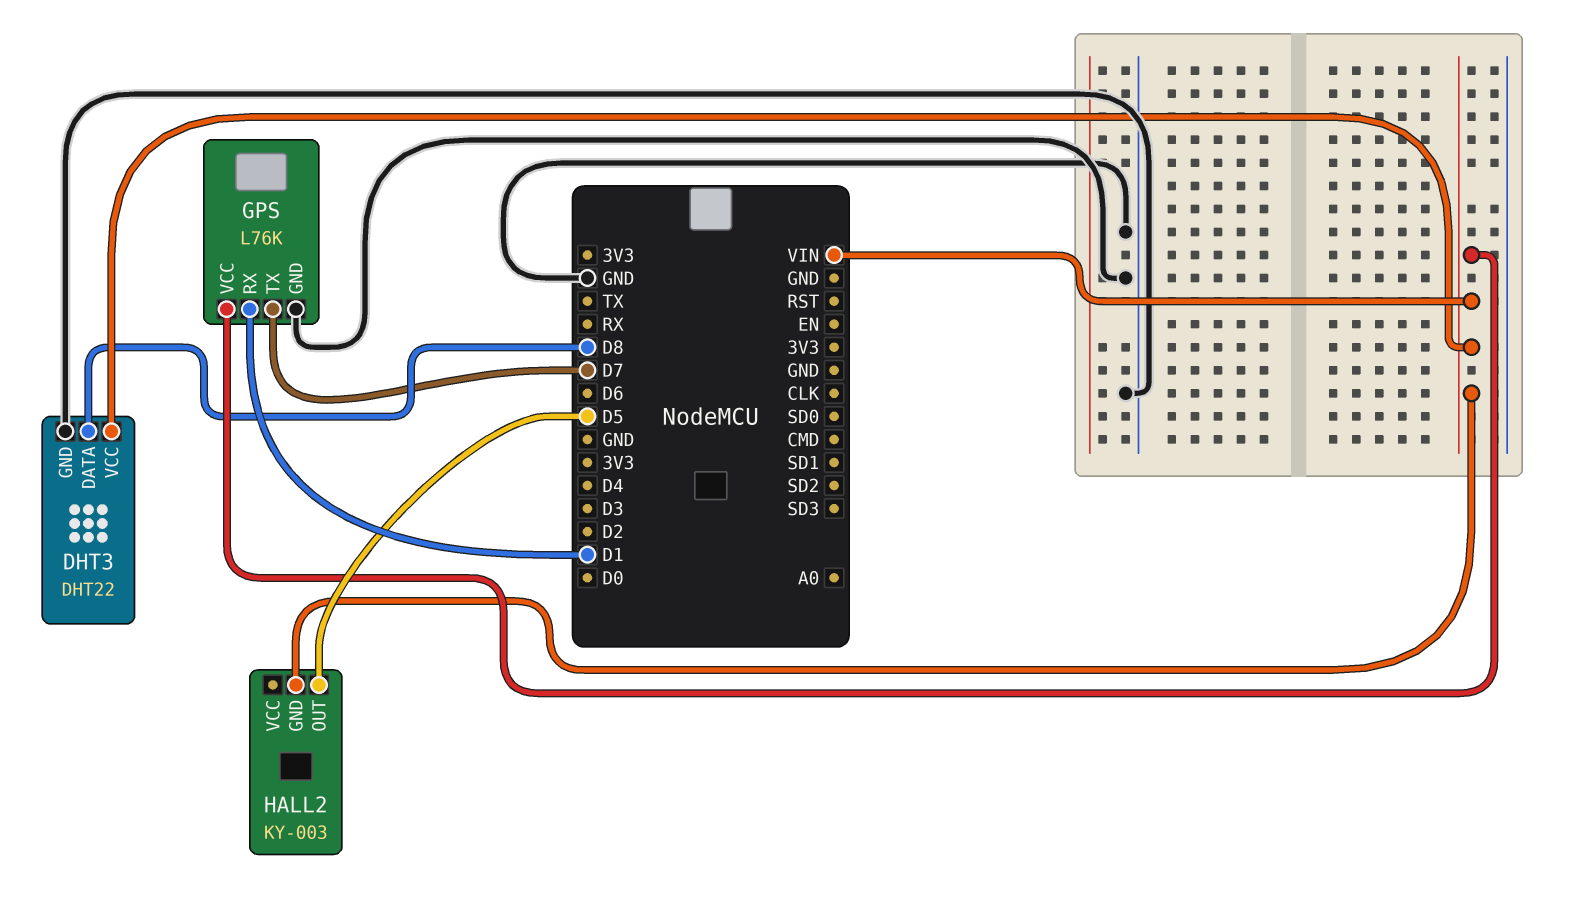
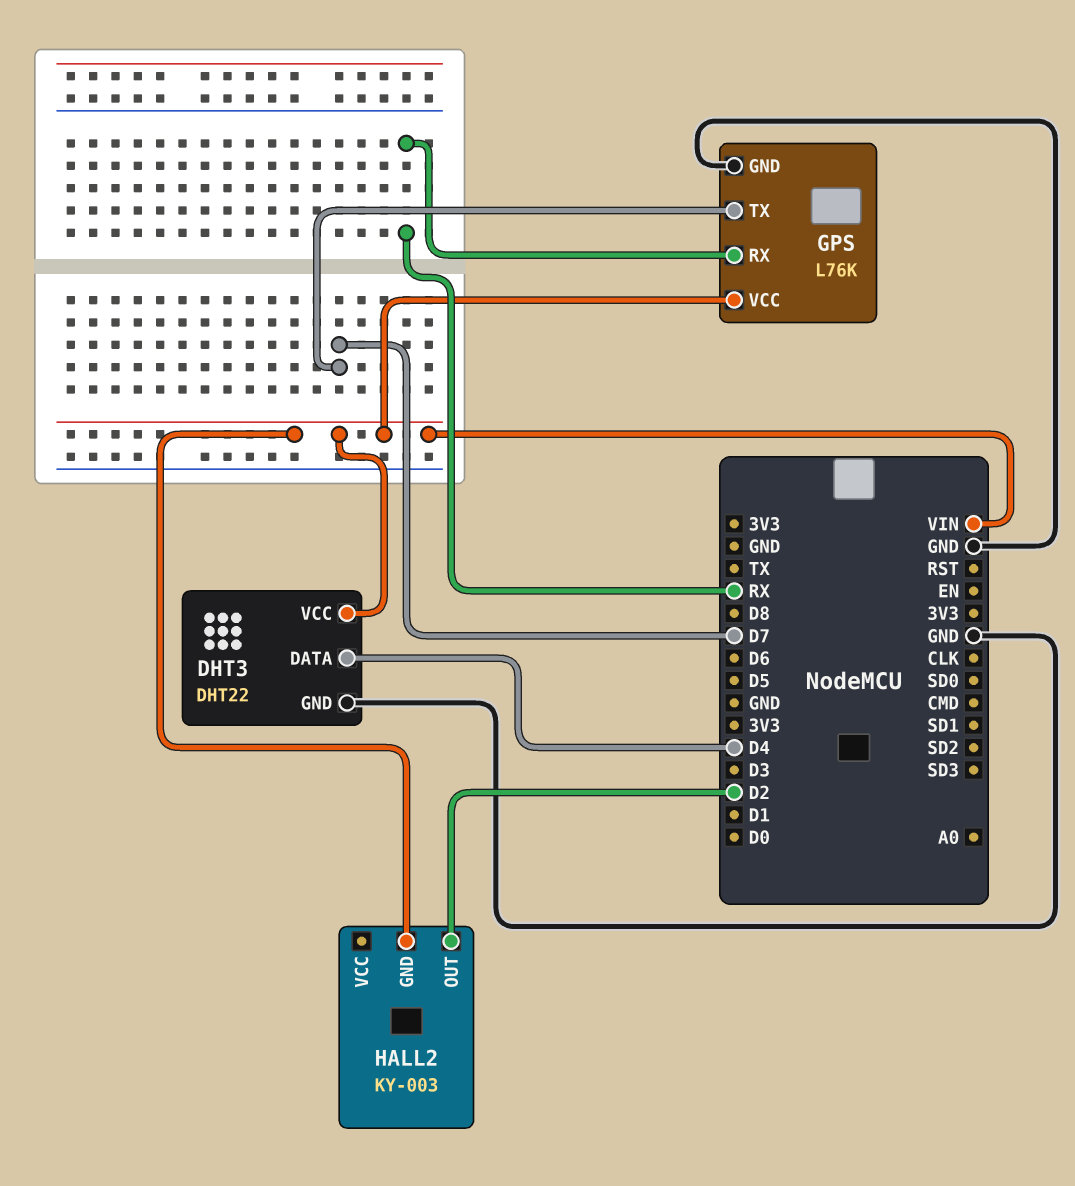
DHT3 pin DATA: D8 -> D4
GPS pin RX: D1 -> RX
HALL2 pin OUT: D5 -> D2

